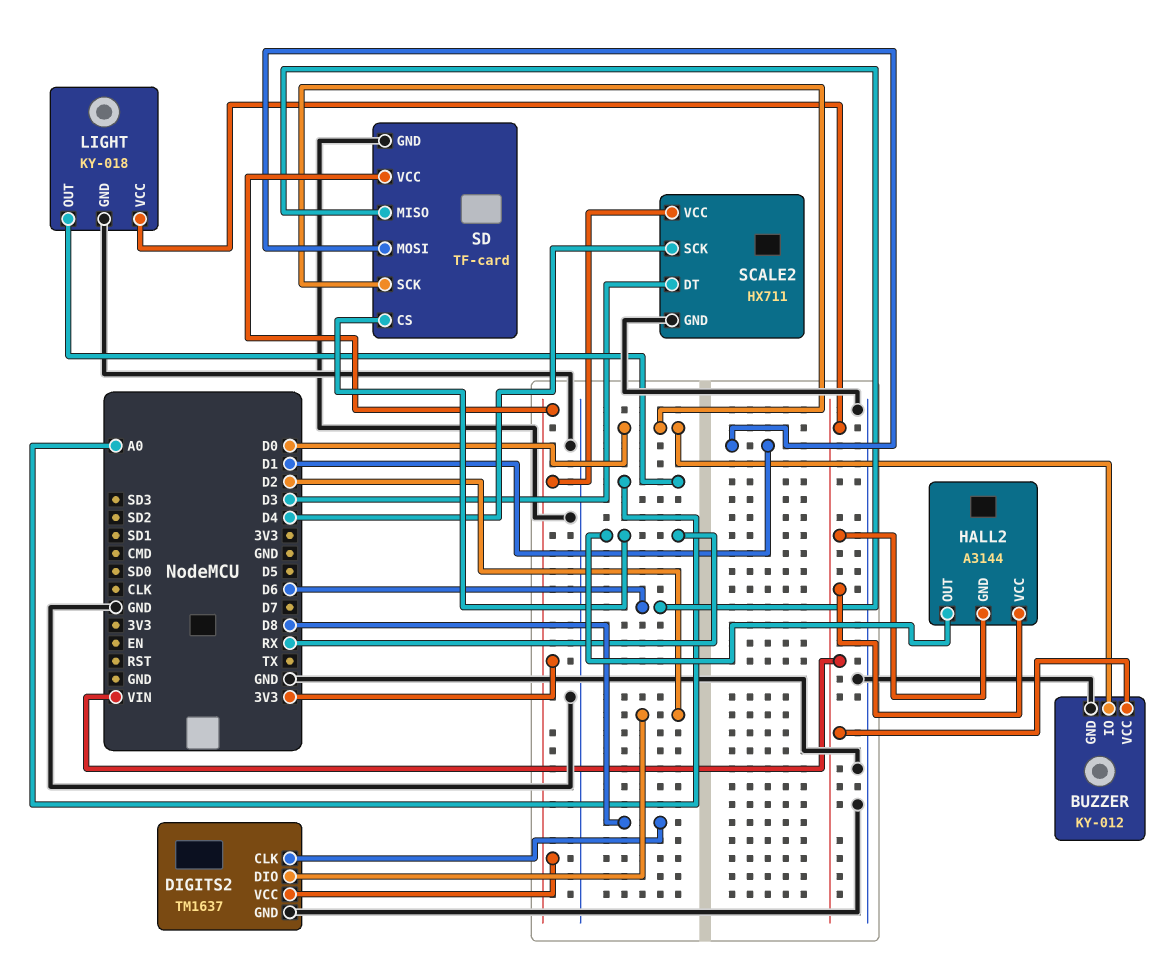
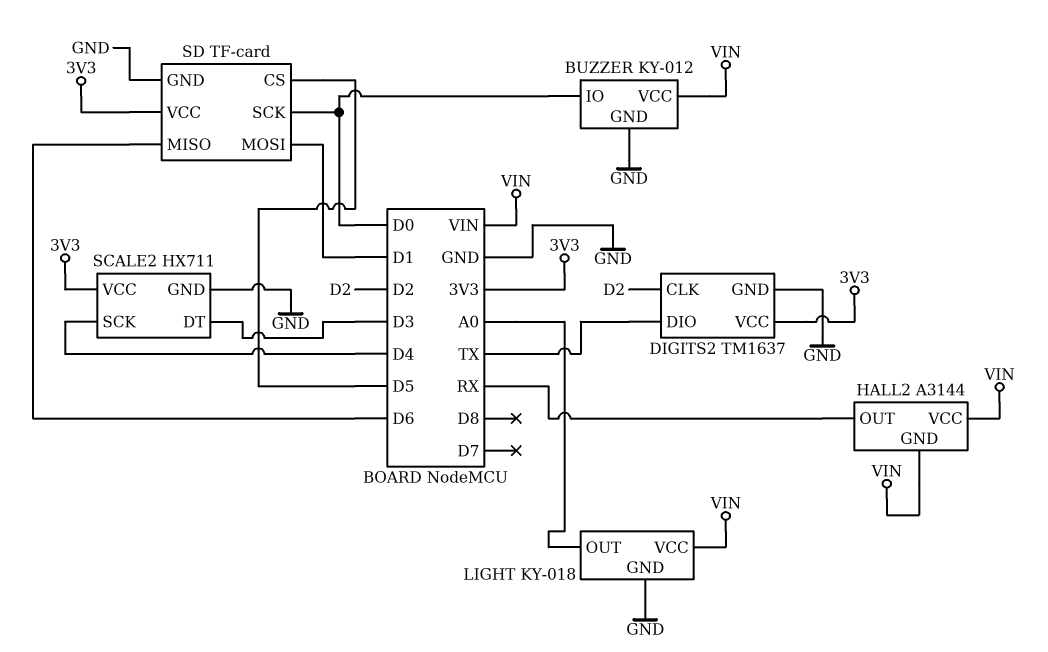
DIGITS2 pin CLK: D8 -> D2
DIGITS2 pin DIO: D2 -> TX
SD pin CS: RX -> D5

